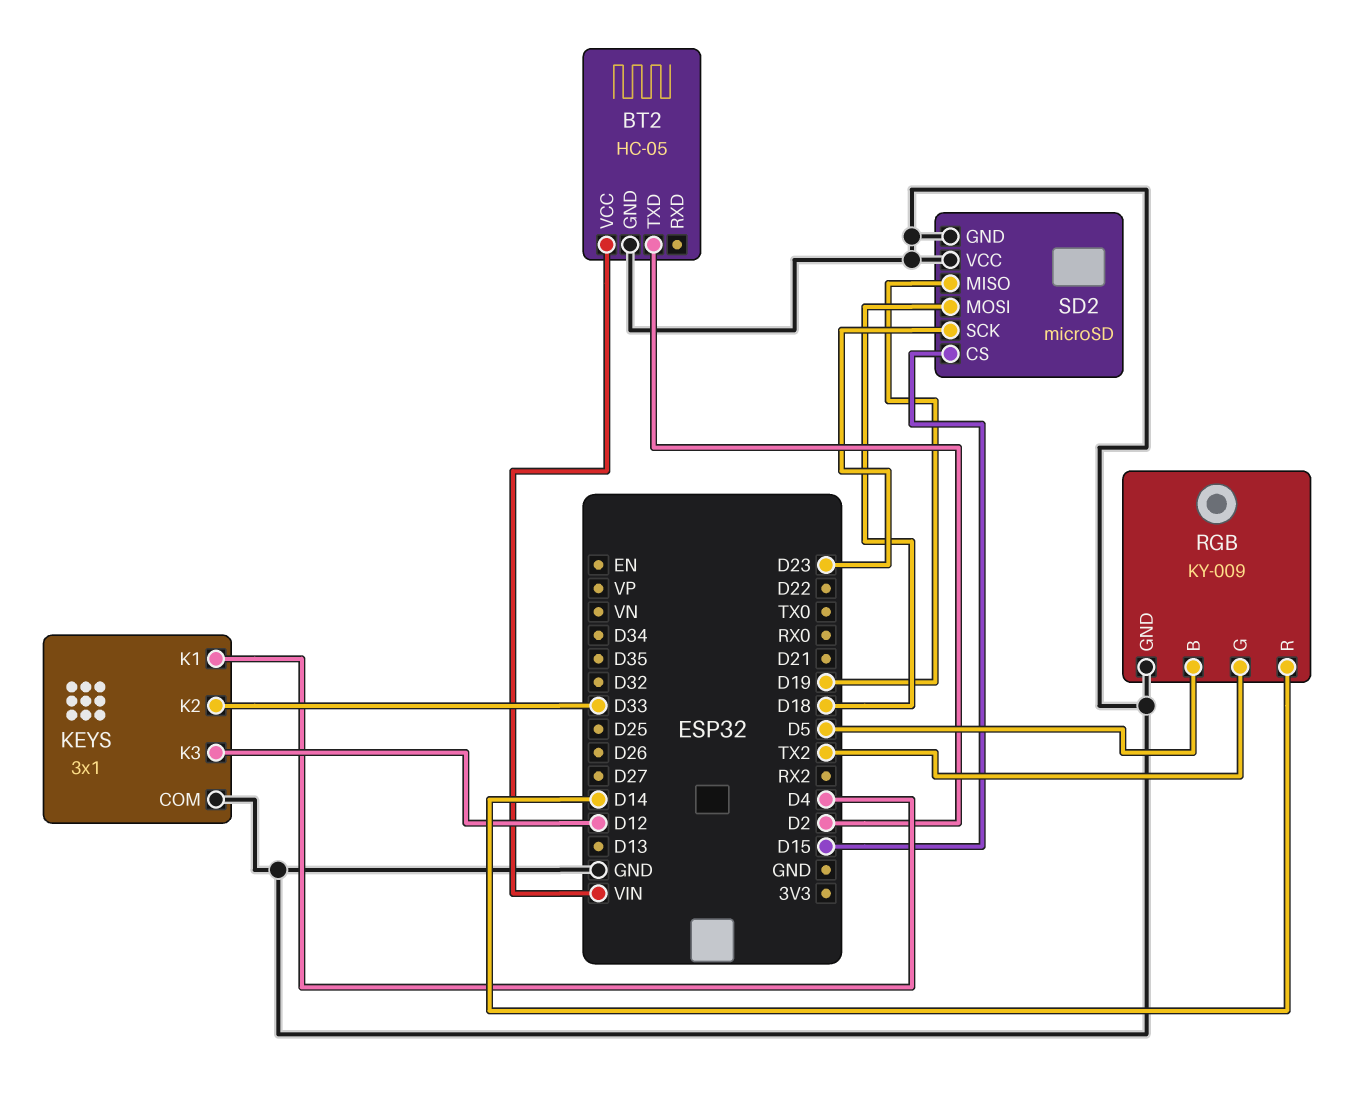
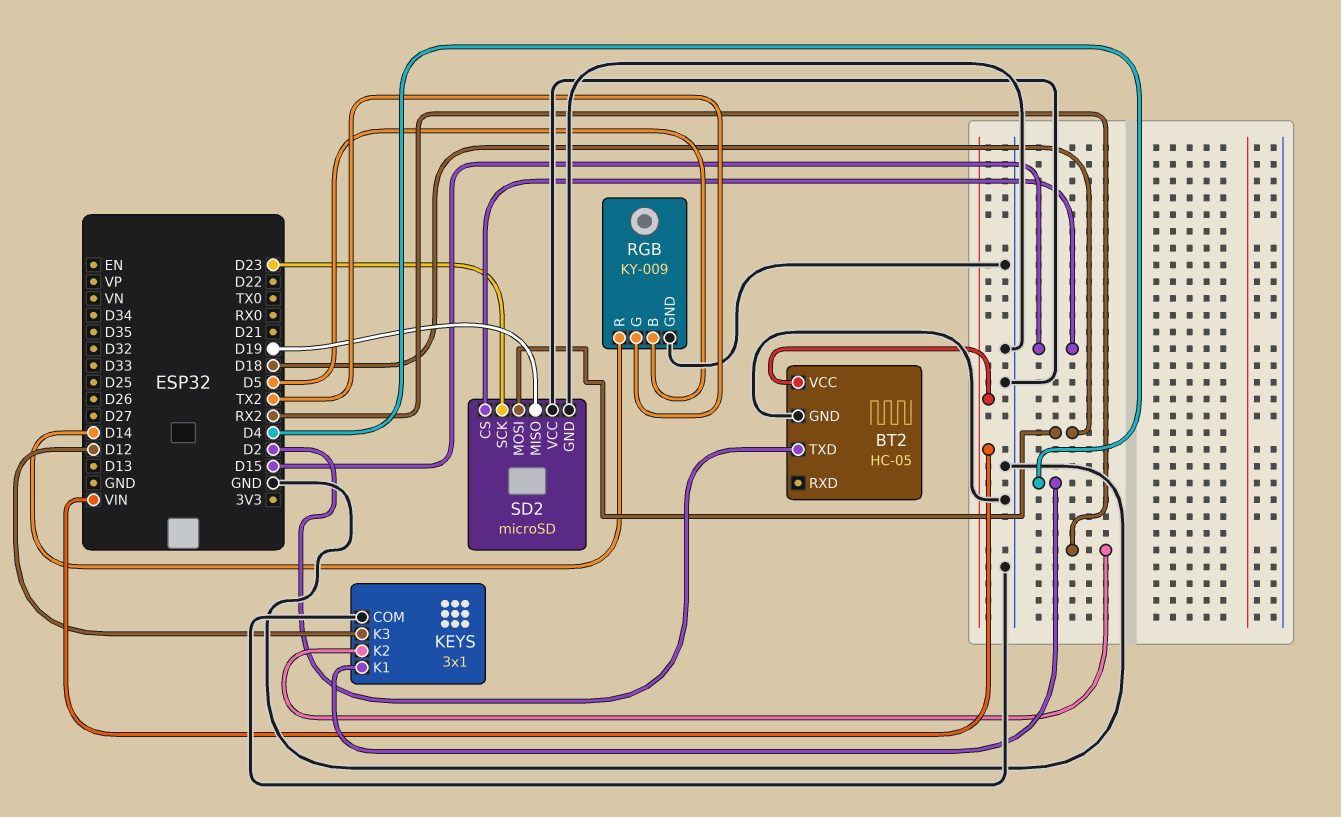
KEYS pin K2: D33 -> RX2

